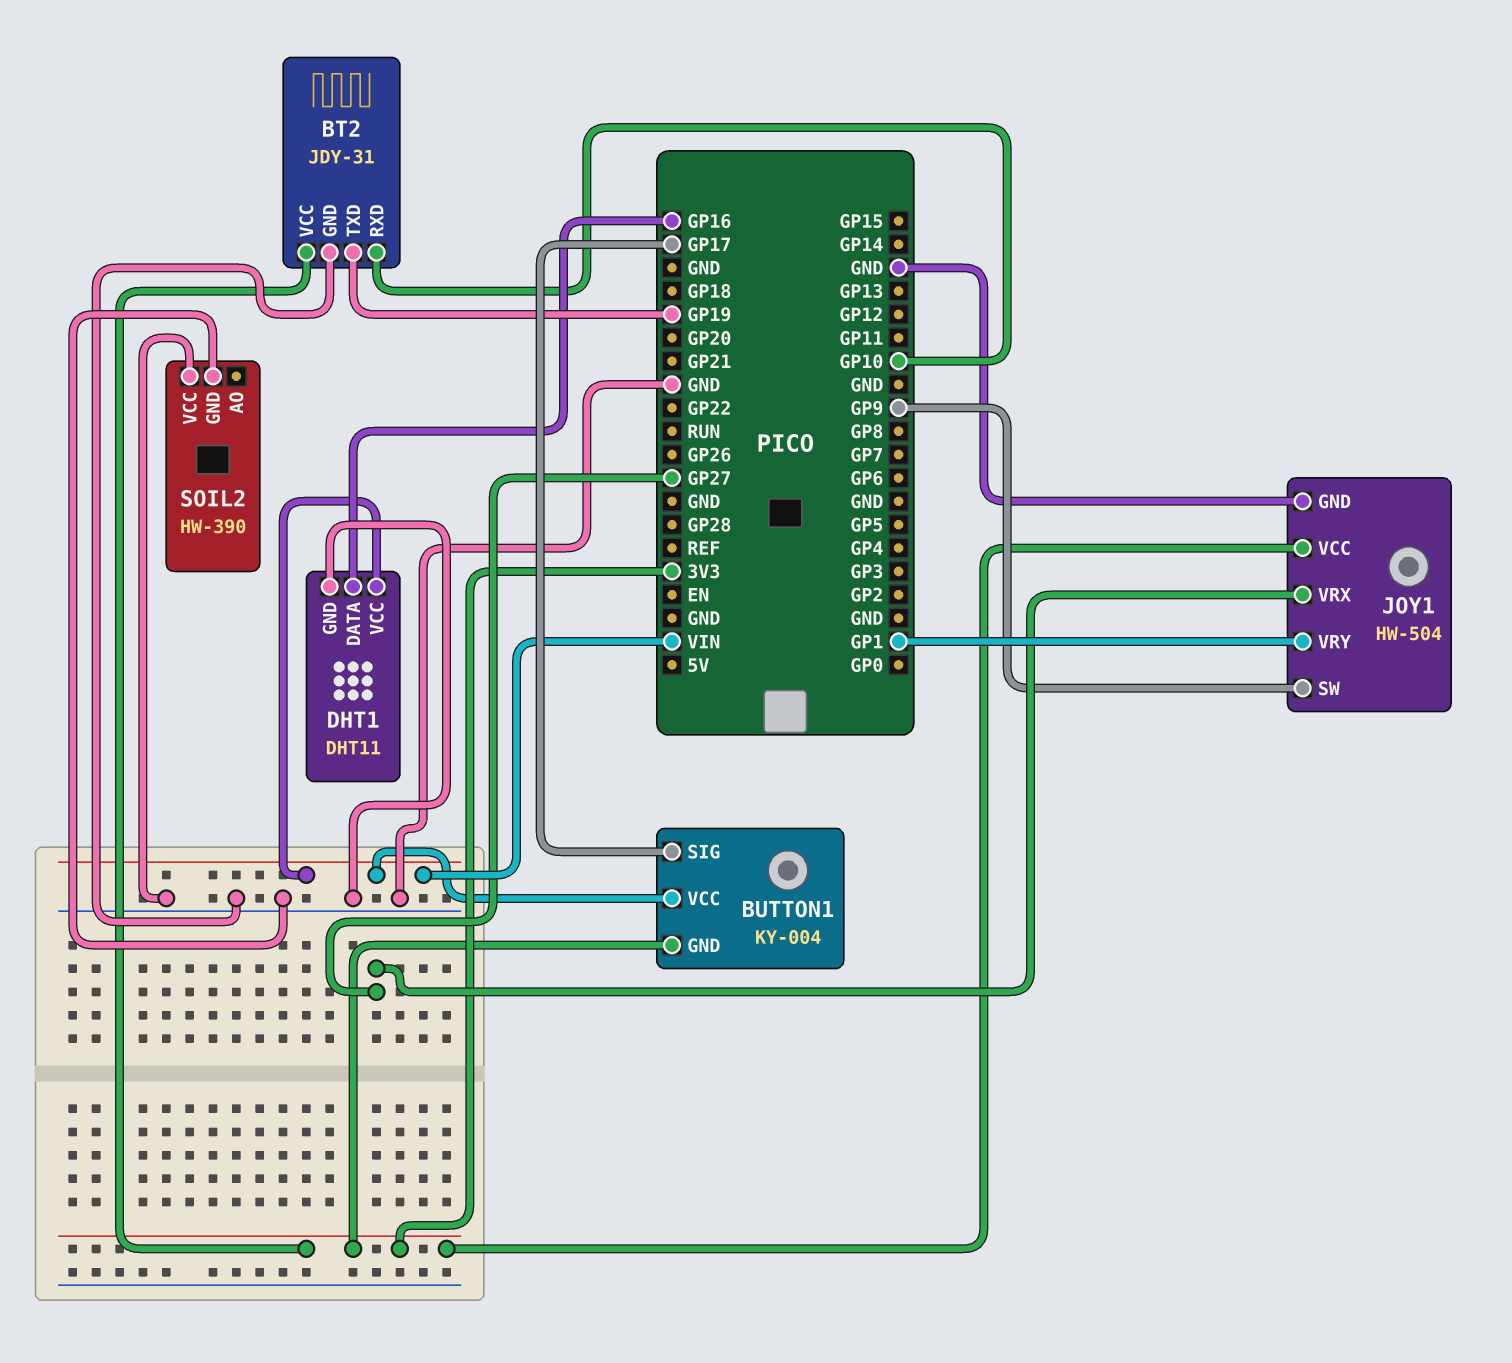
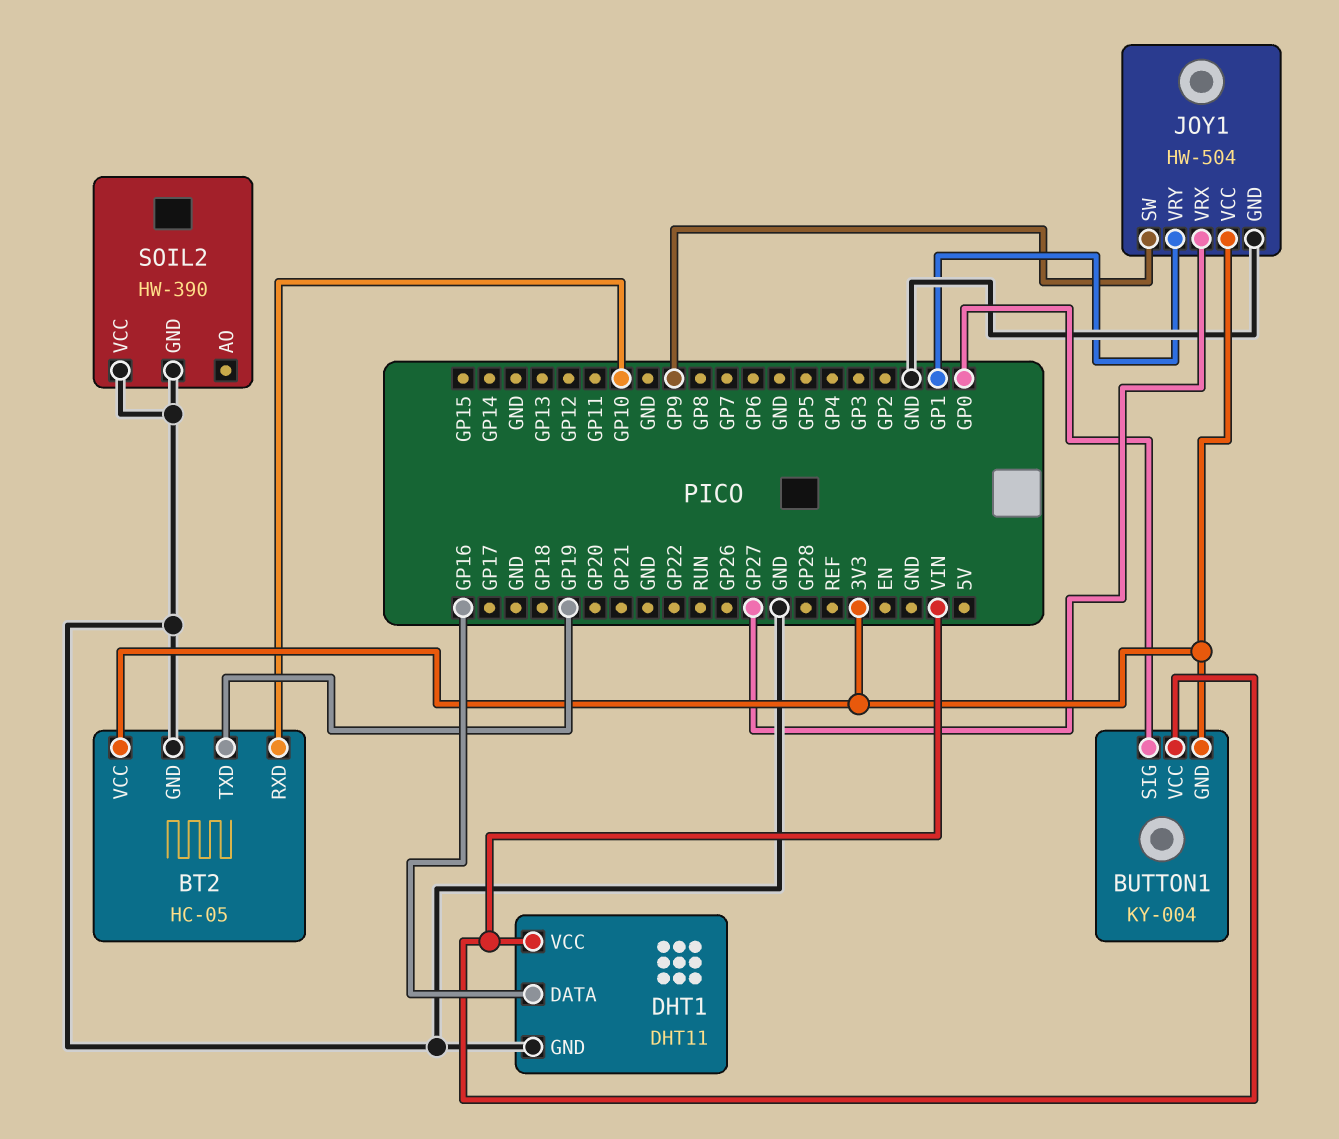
BT2: JDY-31 -> HC-05
BUTTON1 pin SIG: GP17 -> GP0

